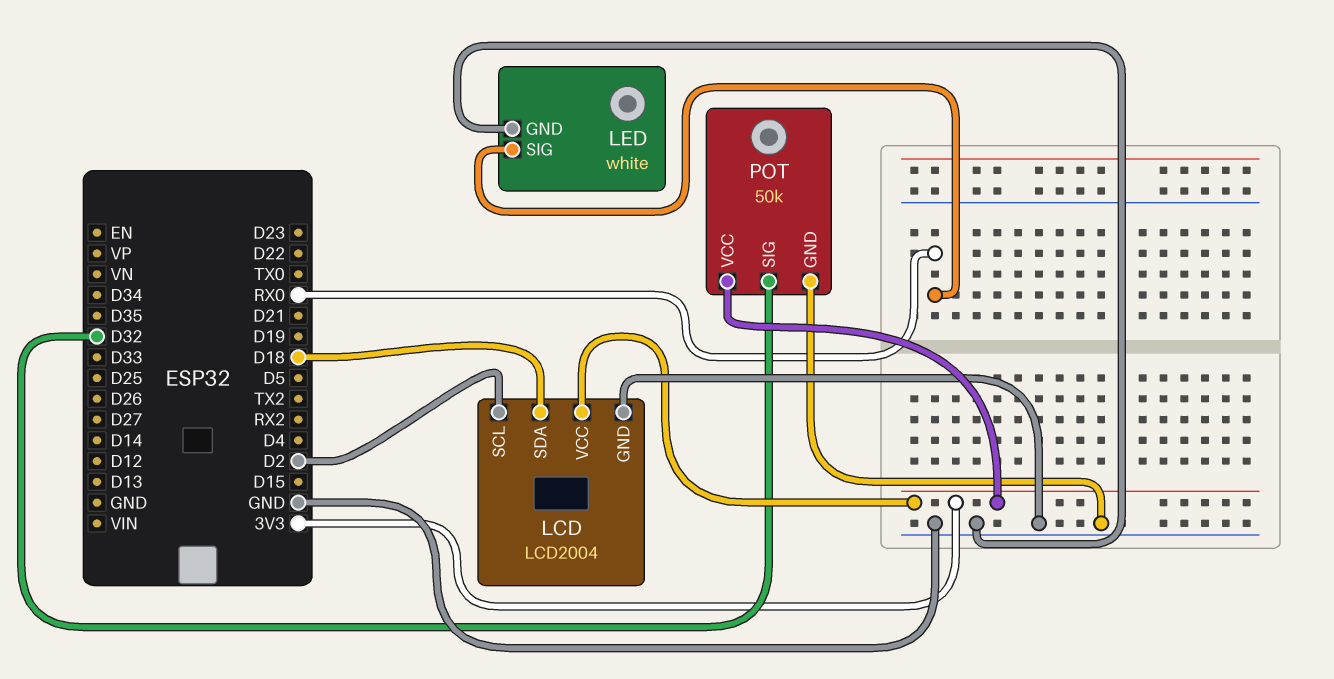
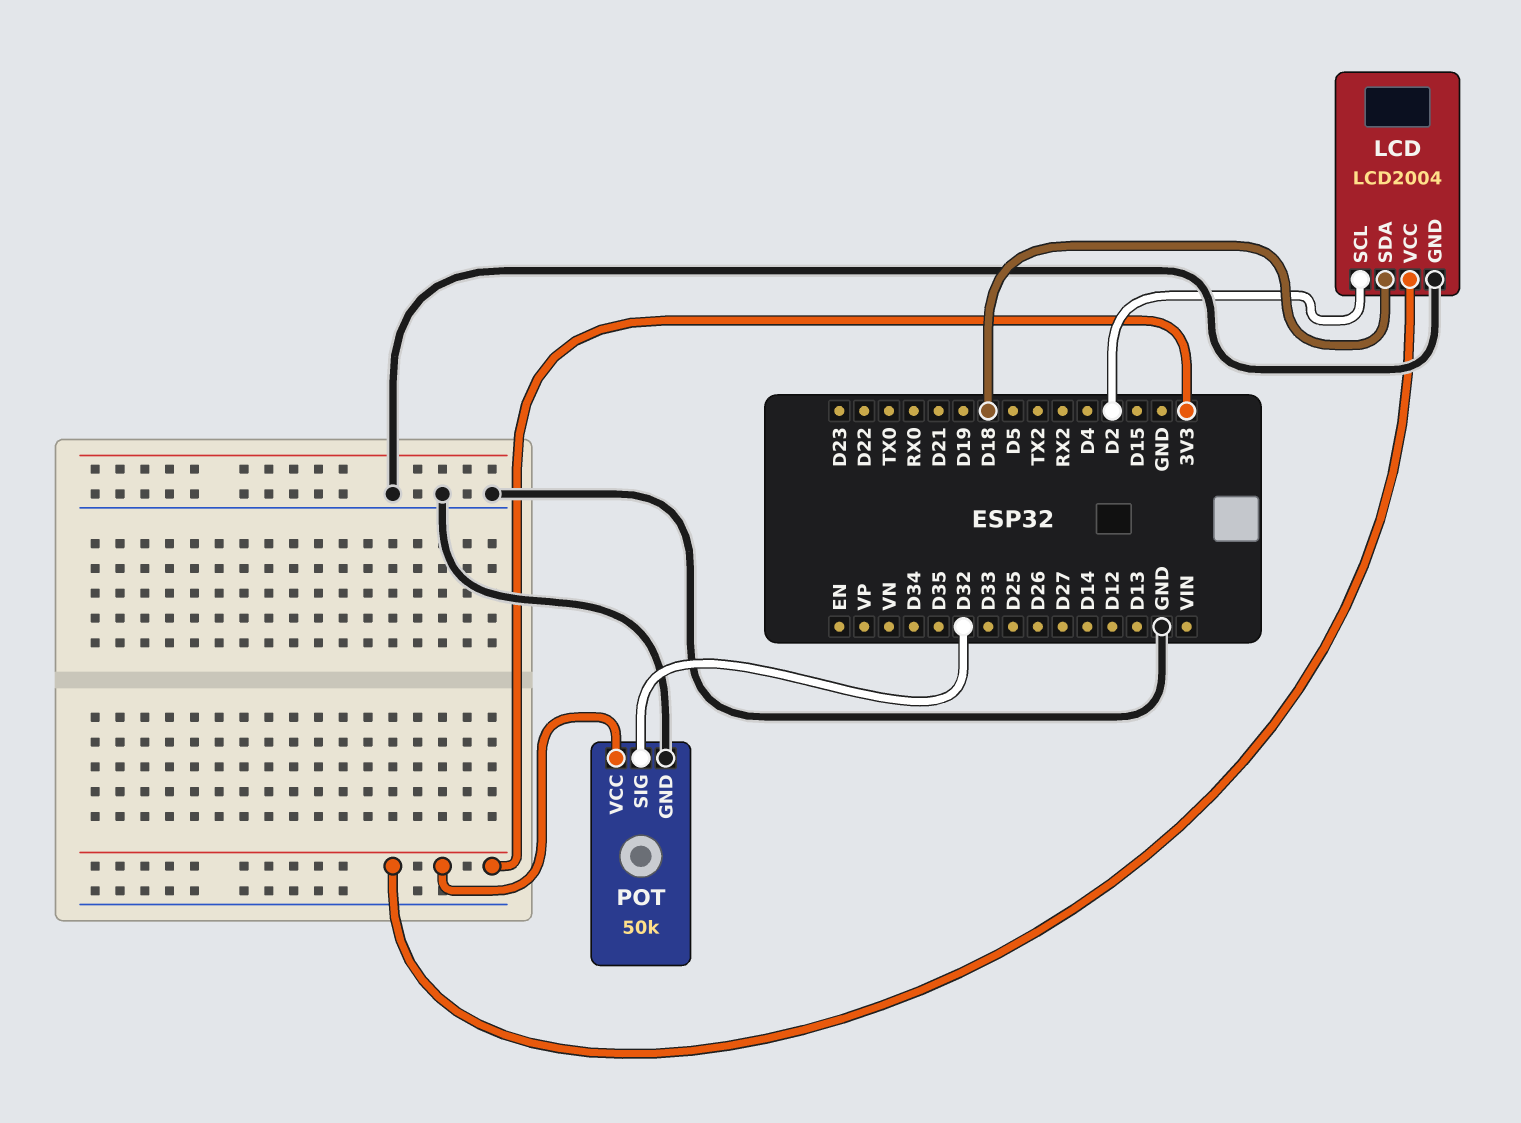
LED: white -> none
LED pin GND: GND -> none
LED pin SIG: RX0 -> none

